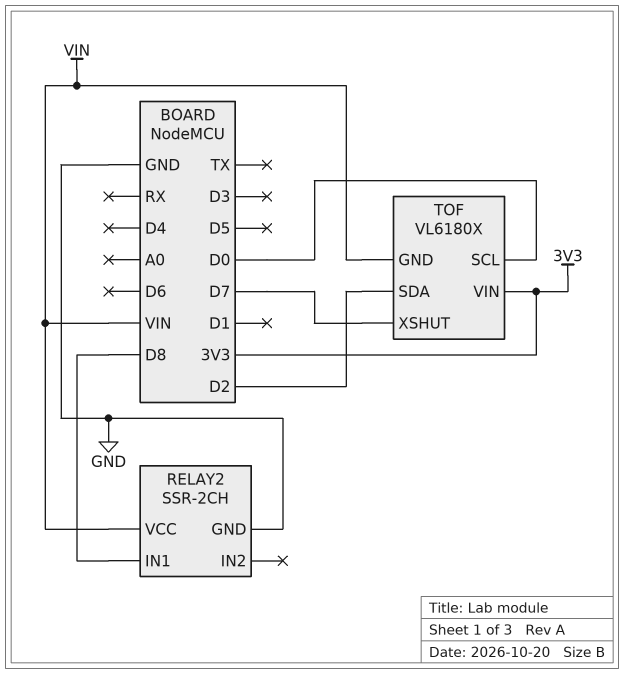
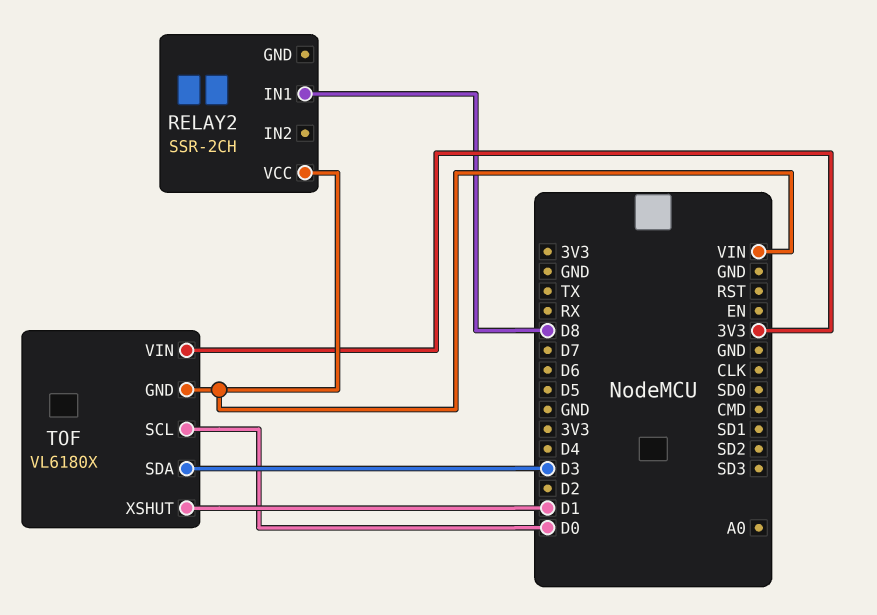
RELAY2 pin GND: GND -> none
TOF pin SDA: D2 -> D3
TOF pin XSHUT: D7 -> D1

